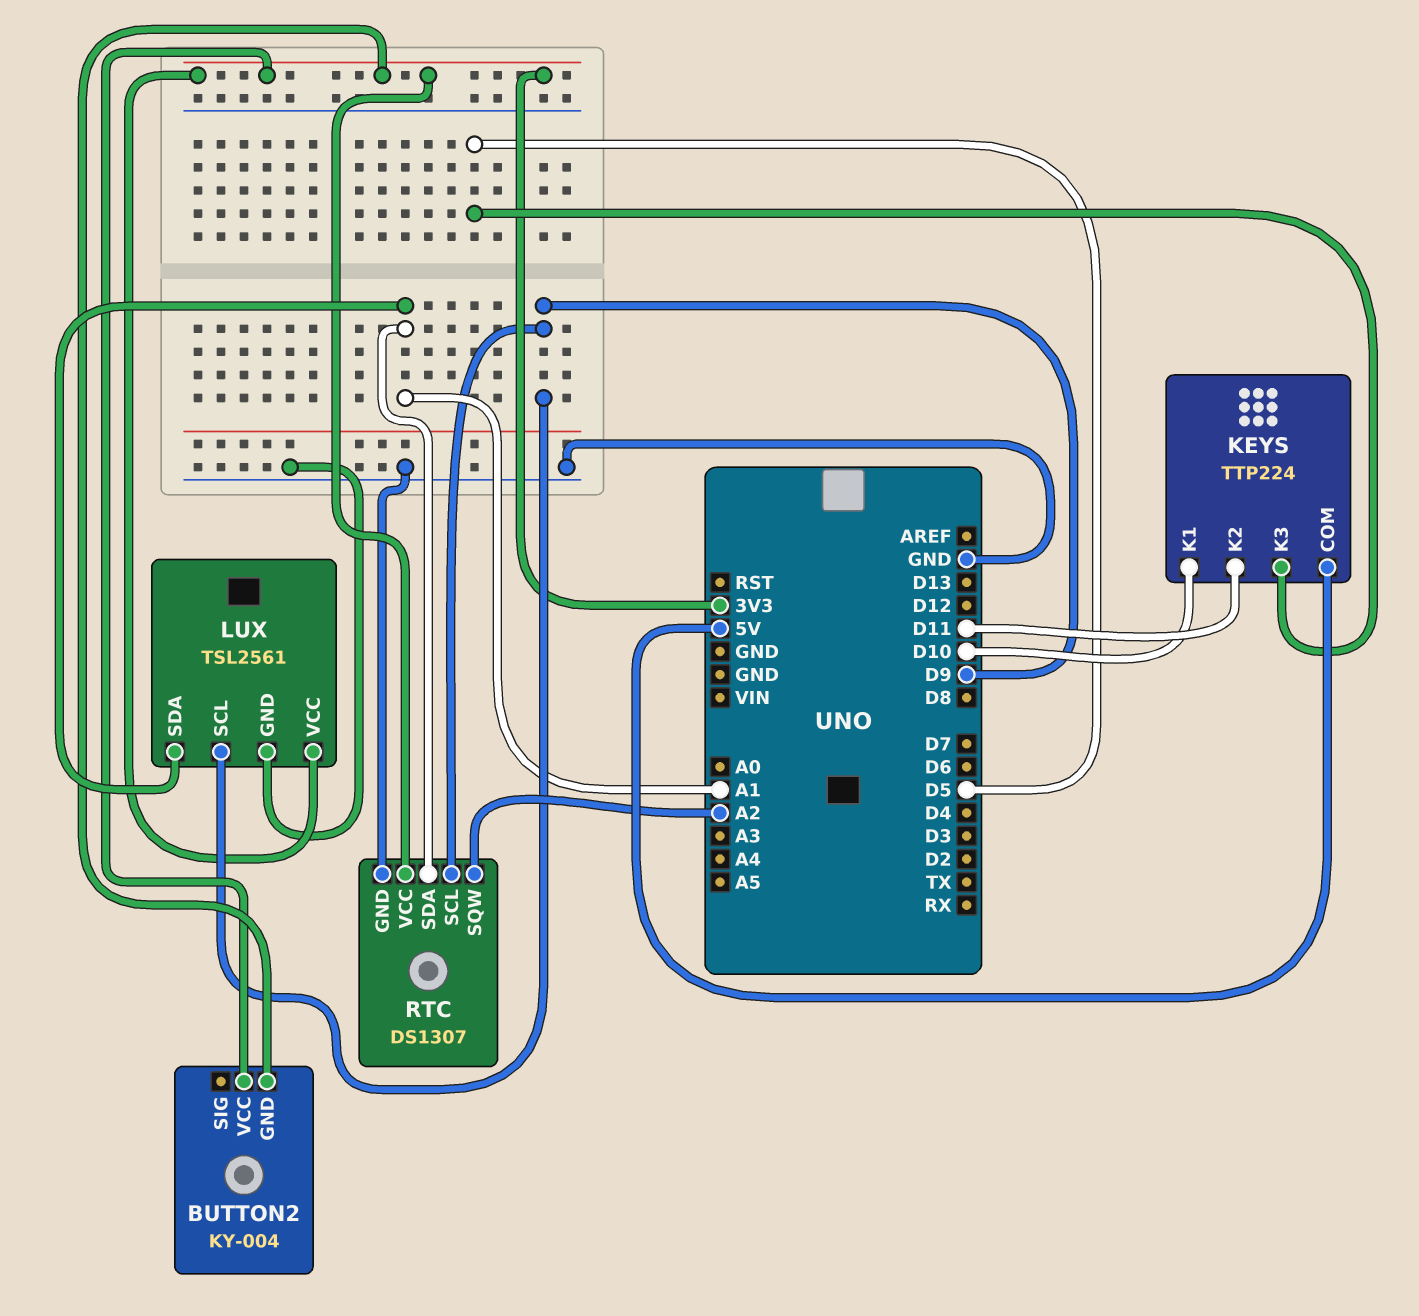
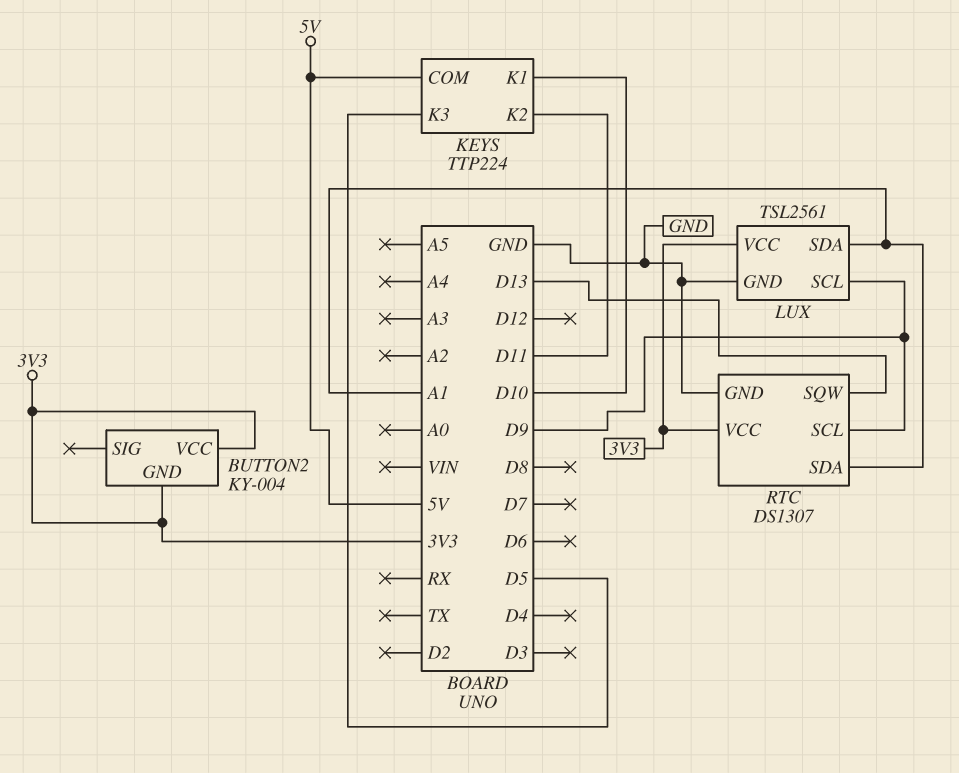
RTC pin SQW: A2 -> D13

